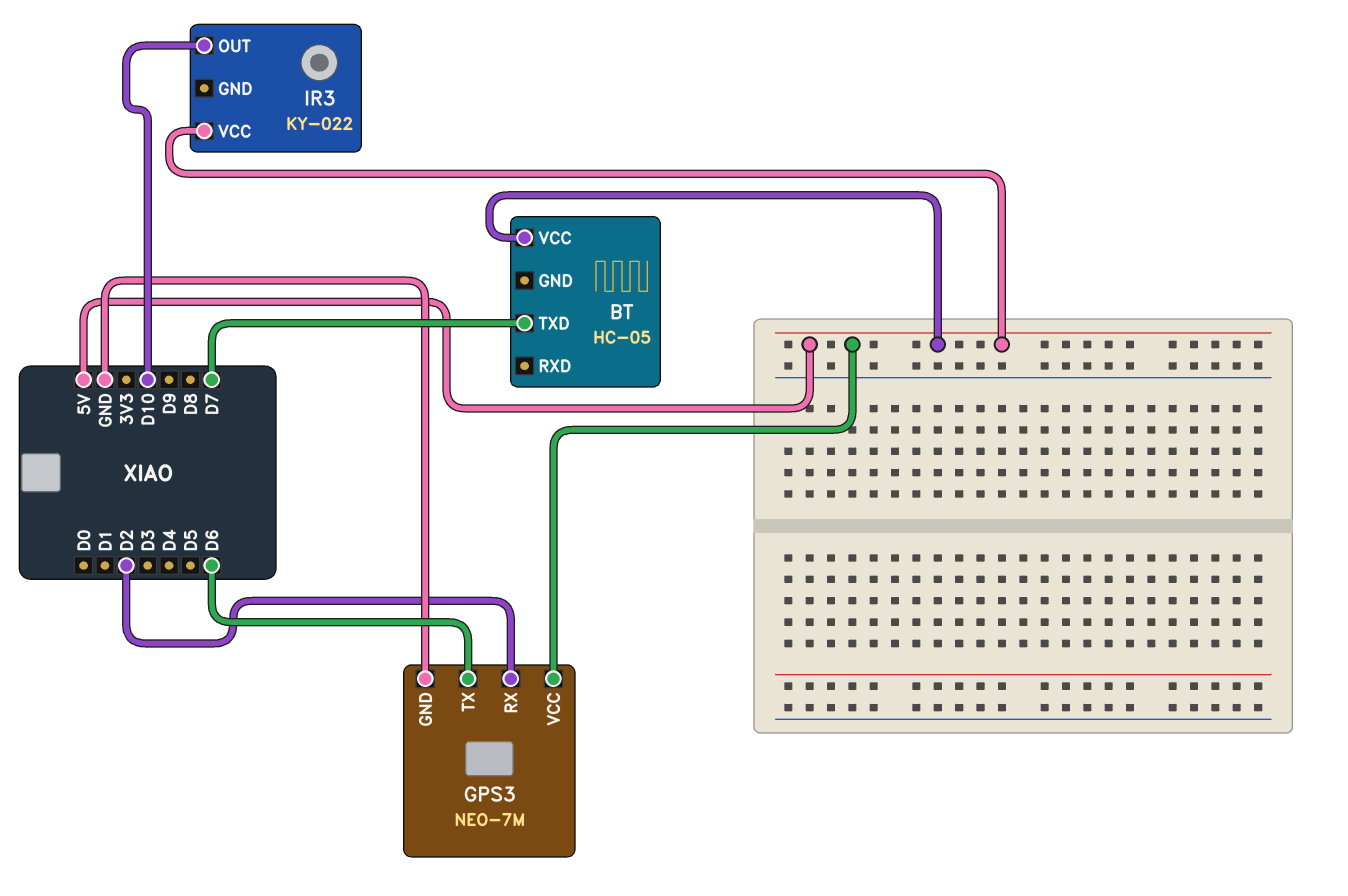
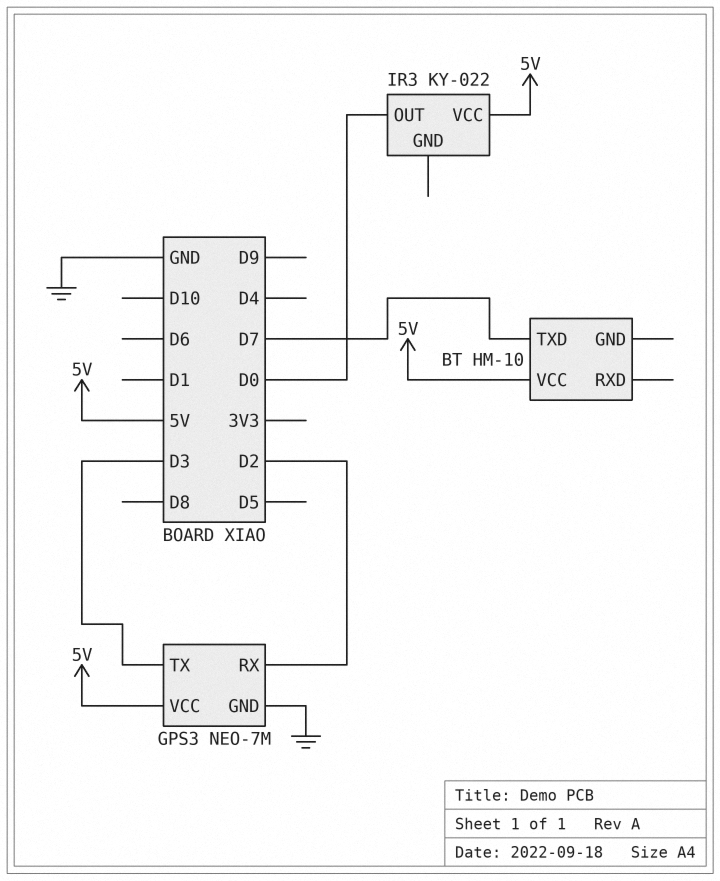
BT: HC-05 -> HM-10
GPS3 pin TX: D6 -> D3
IR3 pin OUT: D10 -> D0

